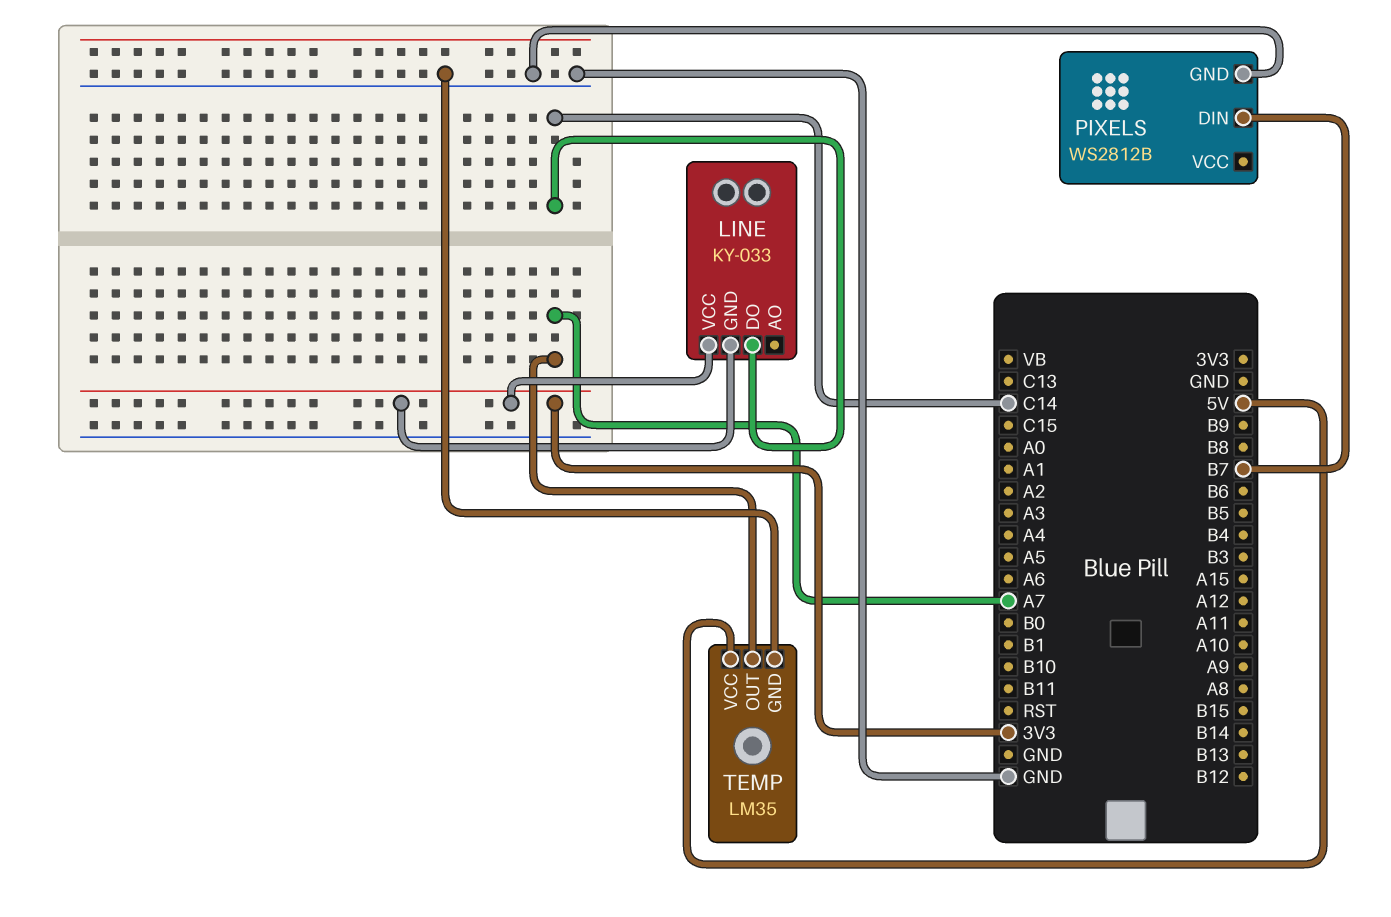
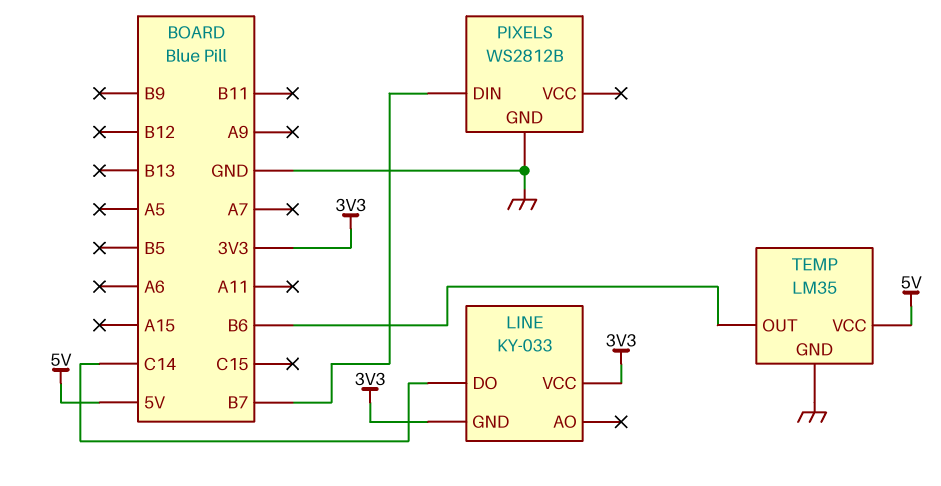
TEMP pin OUT: A7 -> B6

